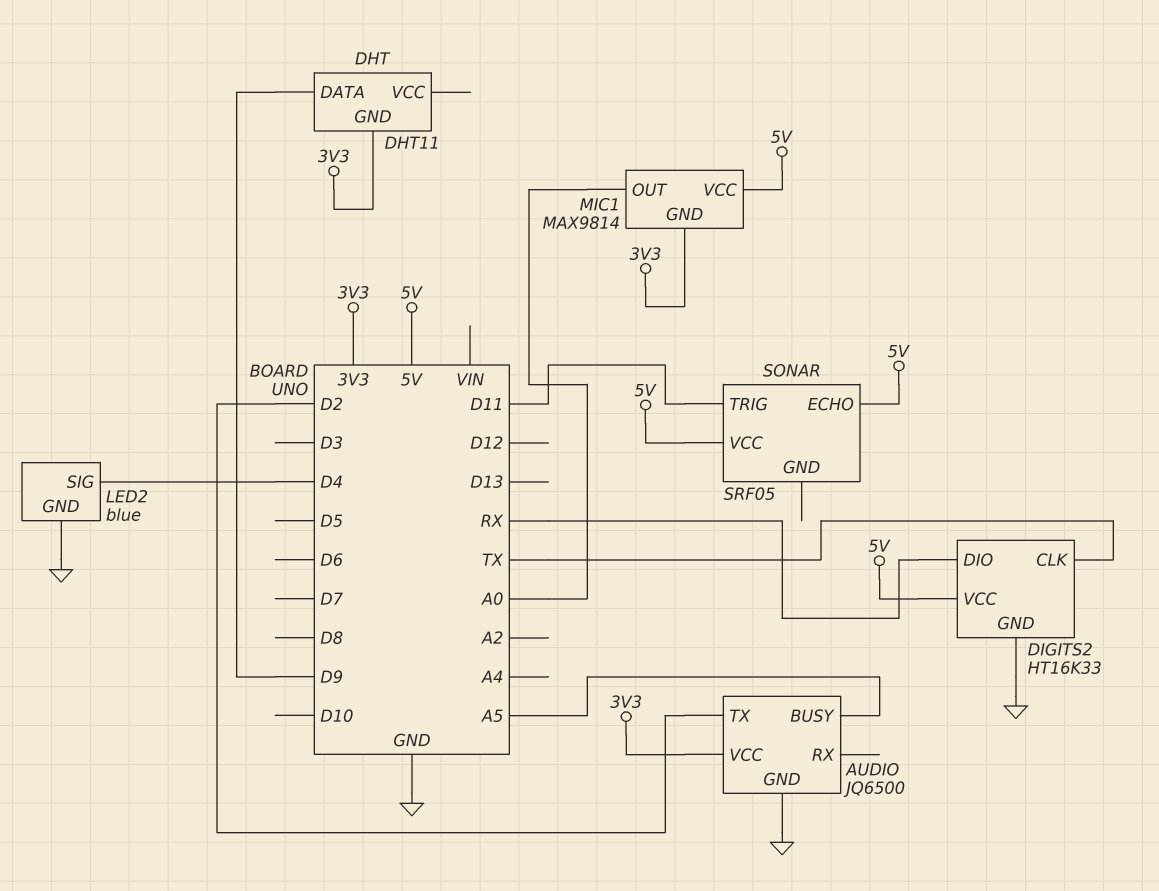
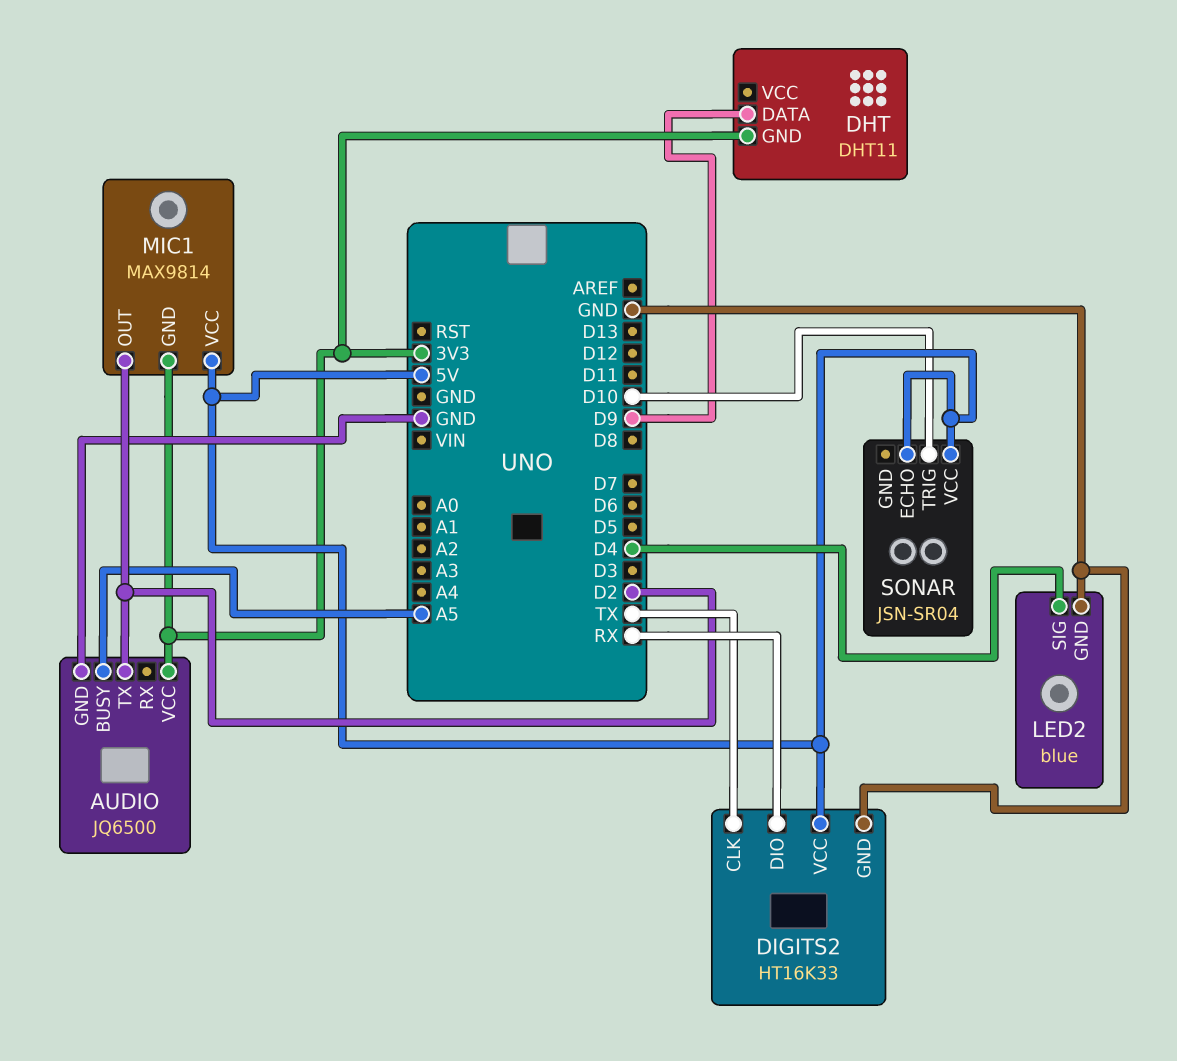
MIC1 pin OUT: A0 -> D2
SONAR: SRF05 -> JSN-SR04
SONAR pin TRIG: D11 -> D10

